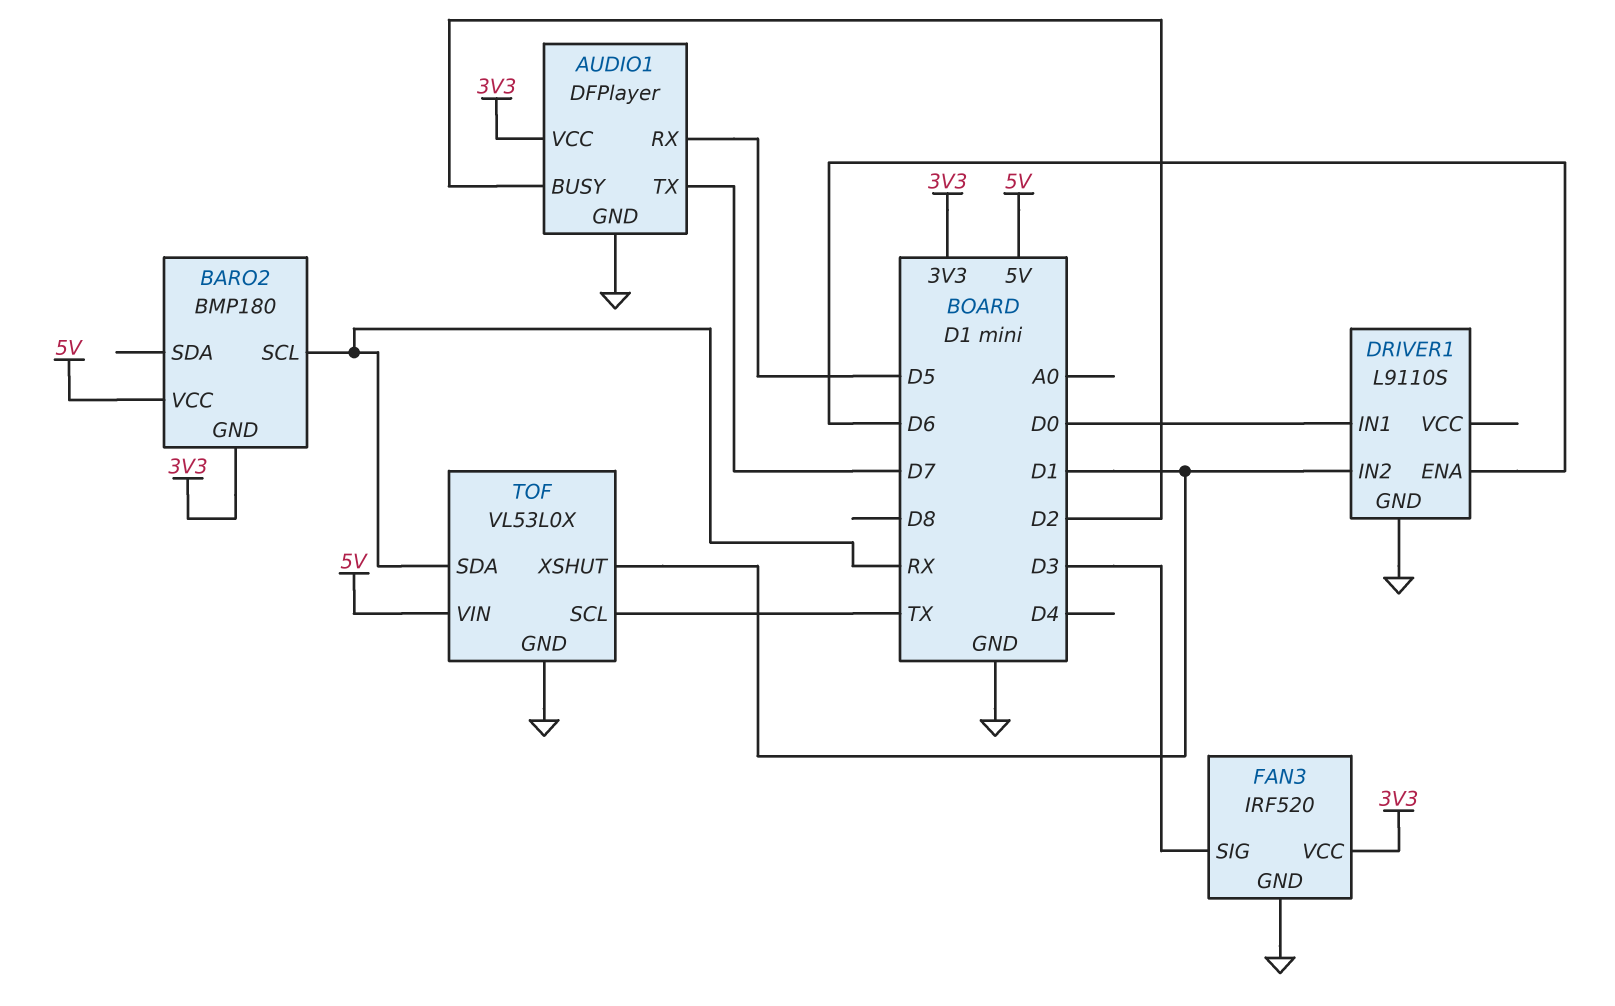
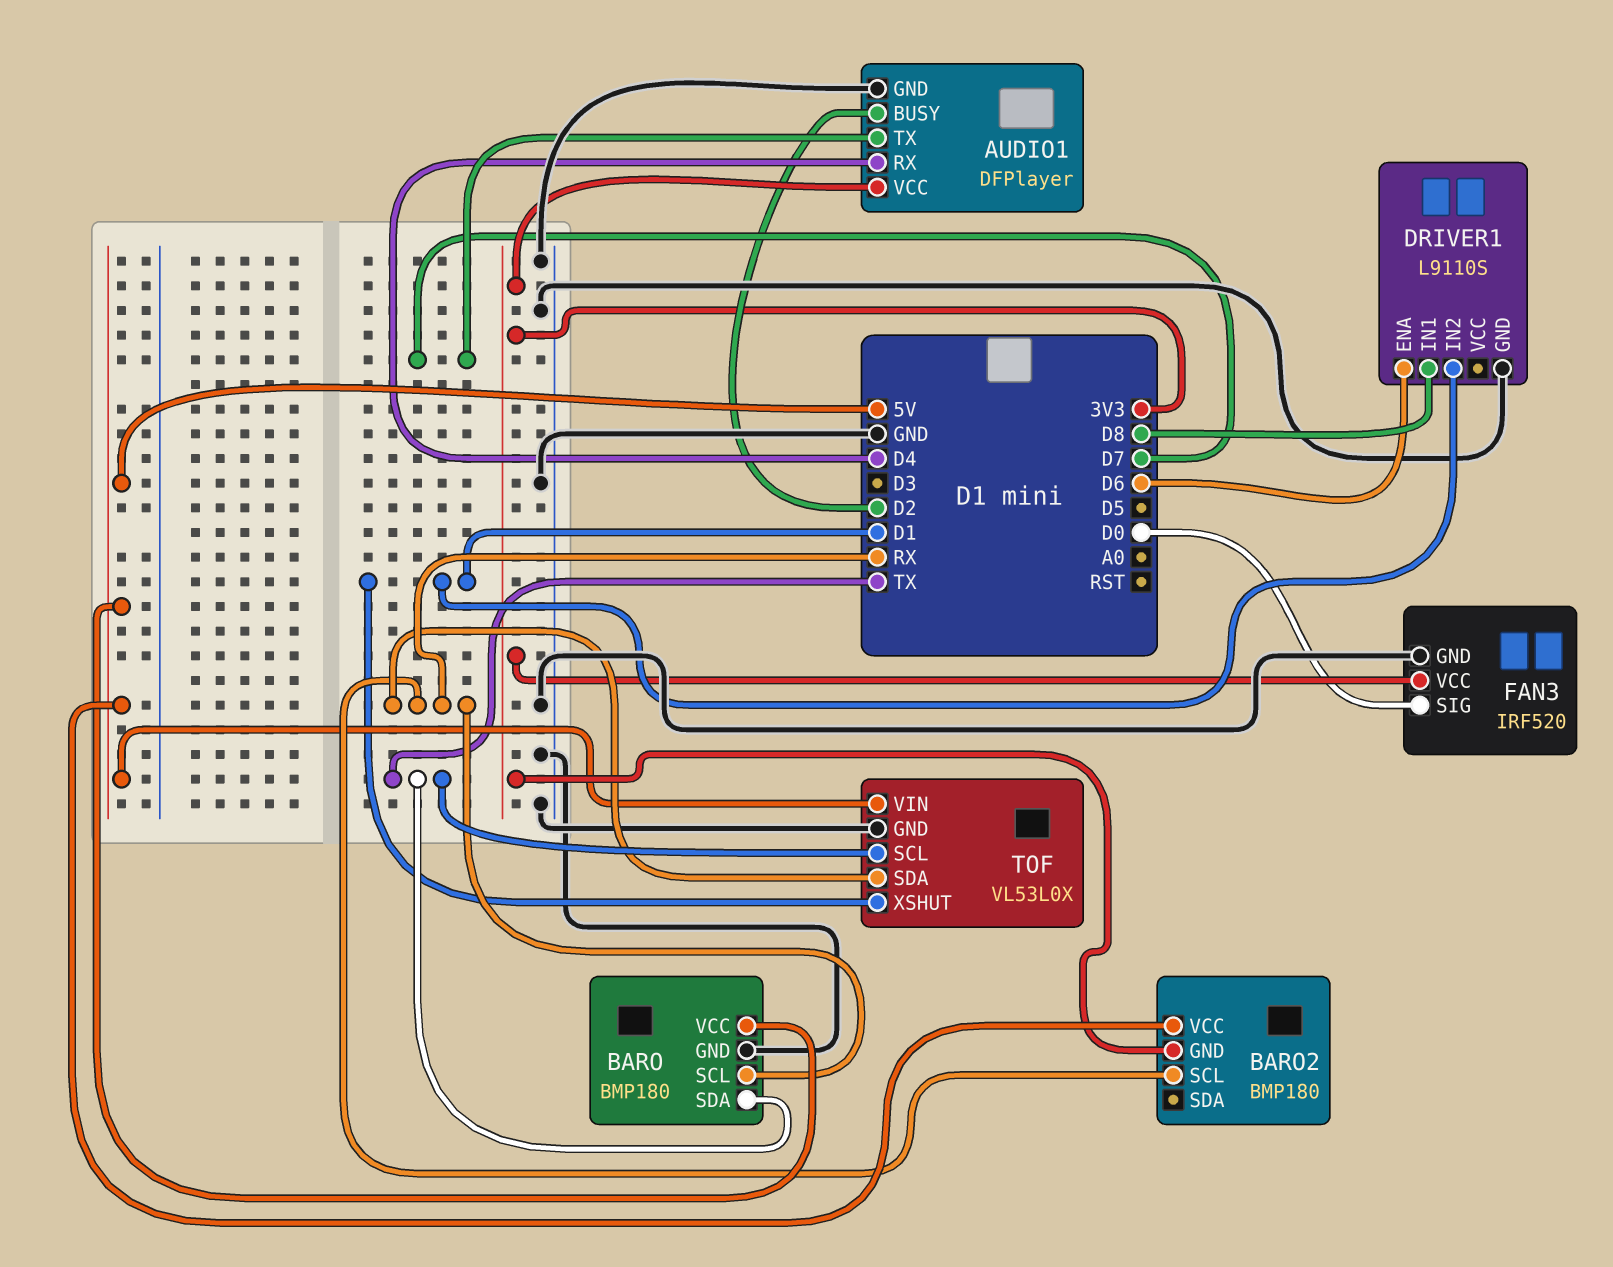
AUDIO1 pin RX: D5 -> D4
BARO: none -> BMP180
BARO pin GND: none -> GND
BARO pin SCL: none -> RX
BARO pin SDA: none -> TX
BARO pin VCC: none -> 5V
DRIVER1 pin IN1: D0 -> D8
FAN3 pin SIG: D3 -> D0

